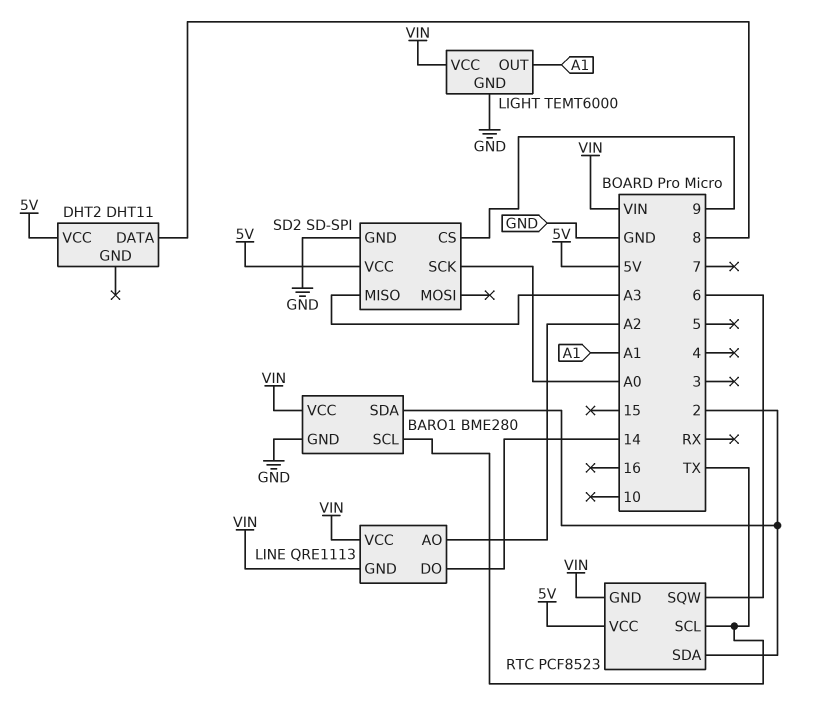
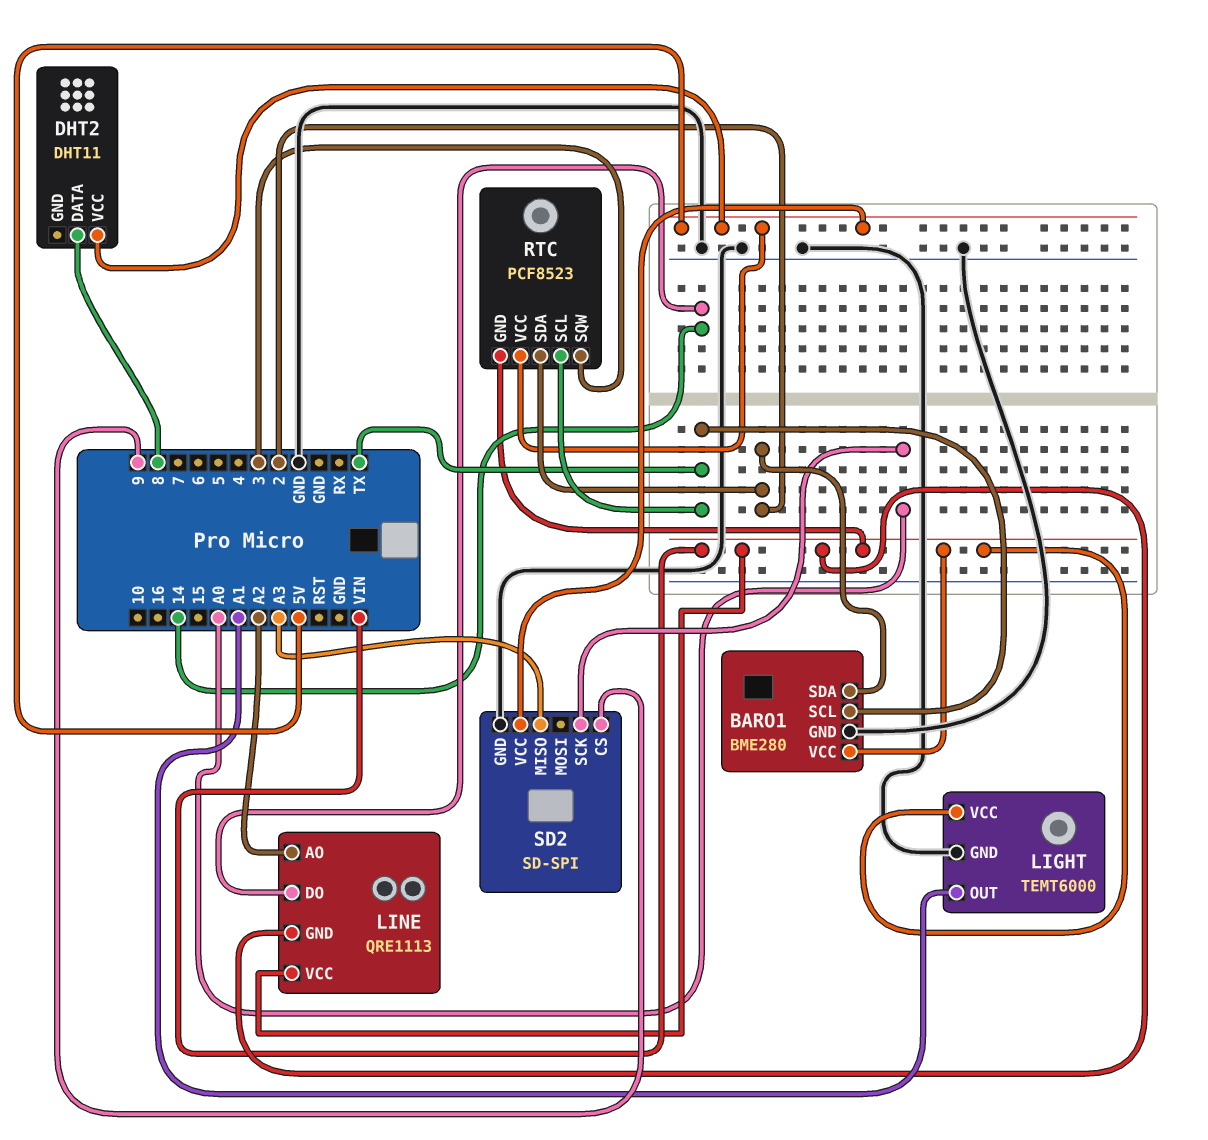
RTC pin SQW: 6 -> 3

